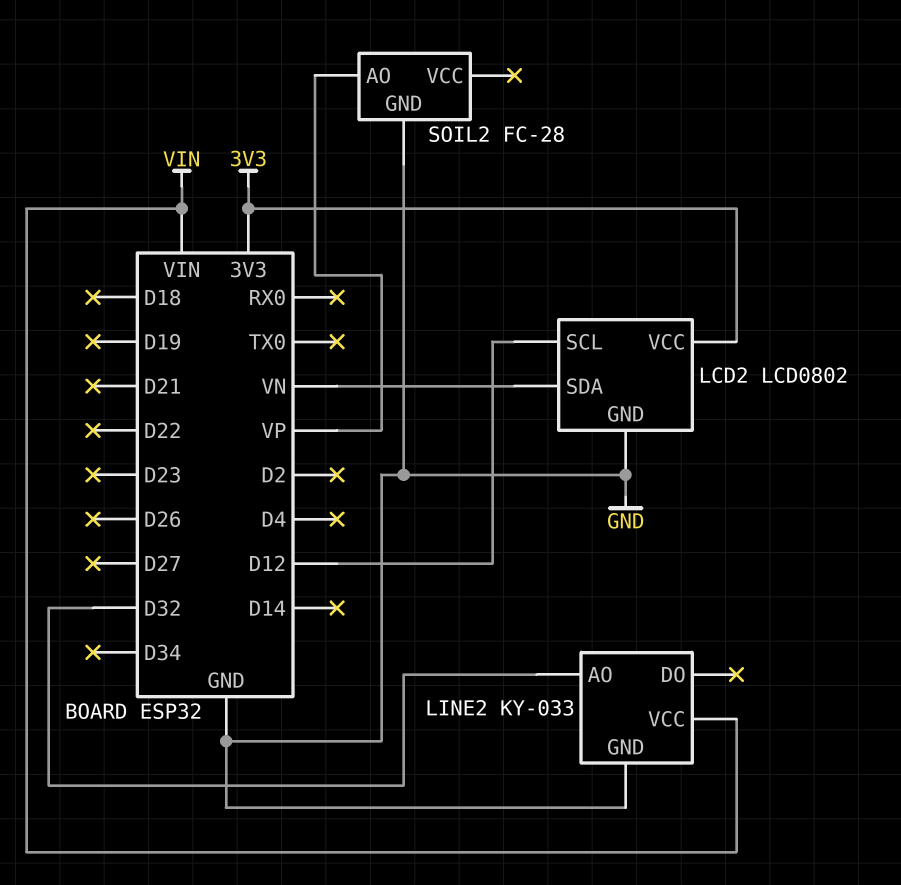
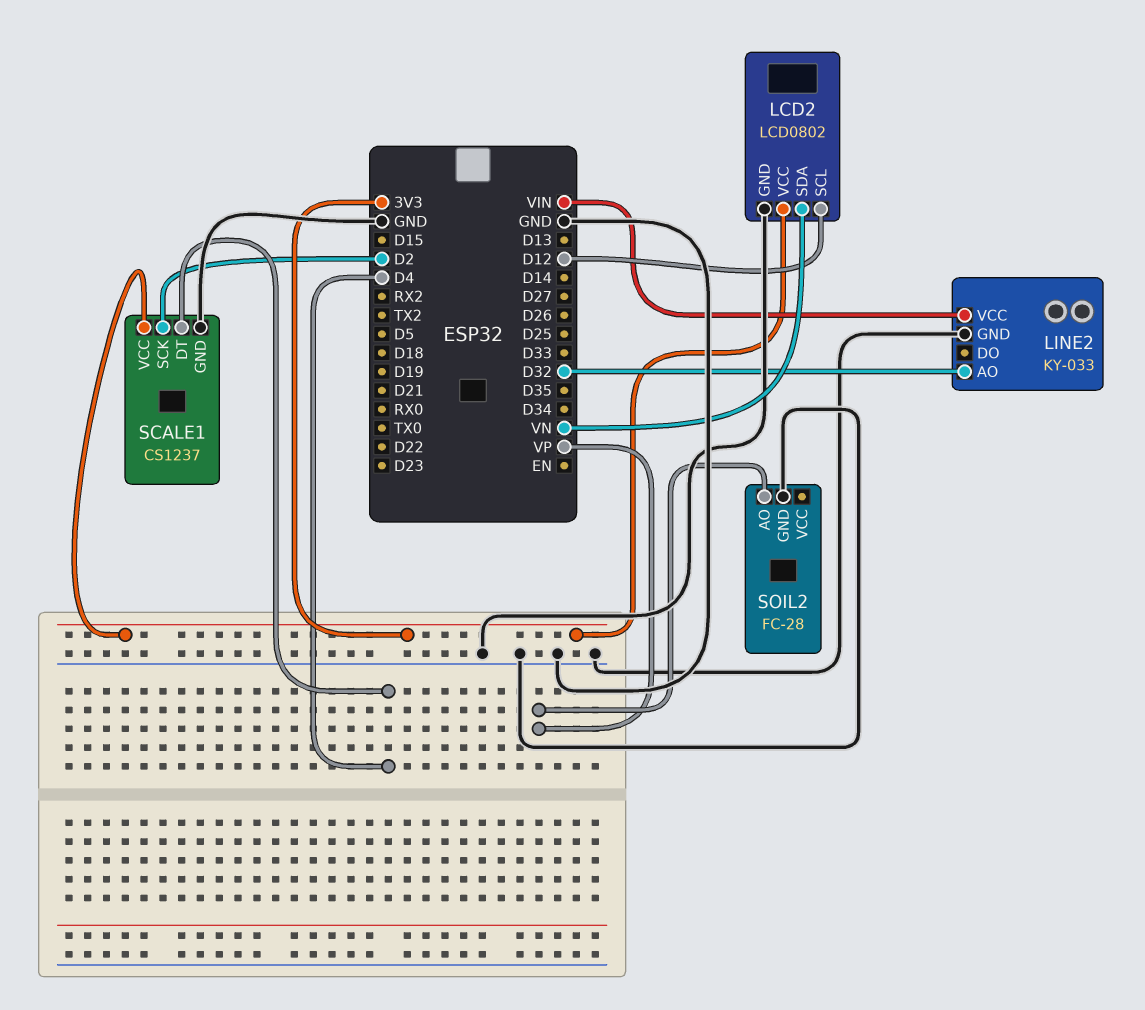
SCALE1: none -> CS1237
SCALE1 pin DT: none -> D4
SCALE1 pin GND: none -> GND
SCALE1 pin SCK: none -> D2
SCALE1 pin VCC: none -> 3V3

